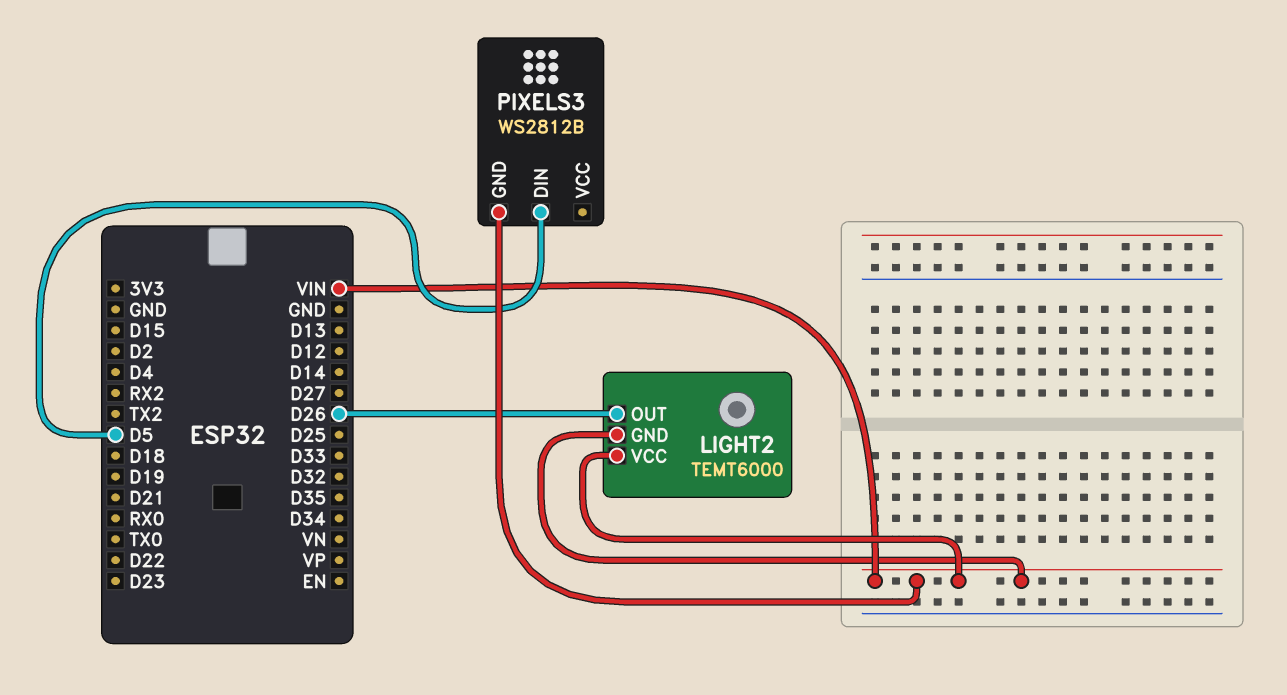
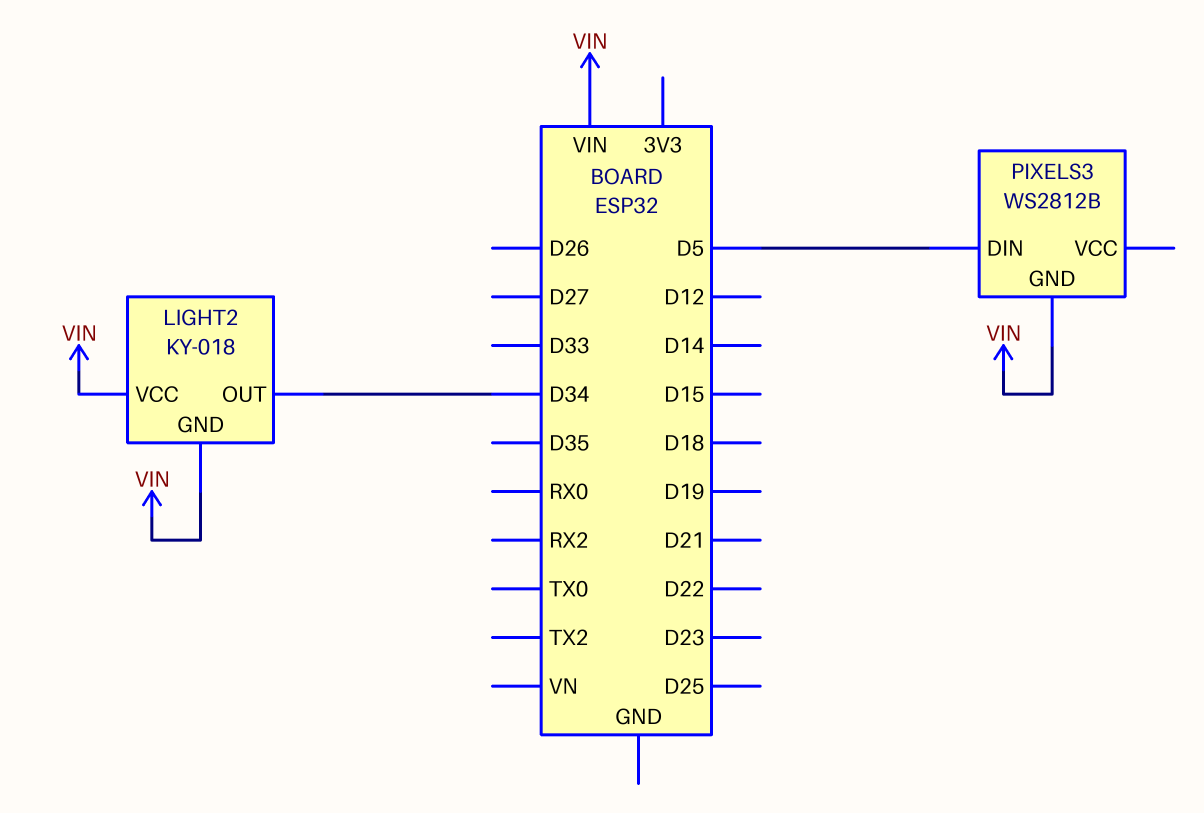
LIGHT2: TEMT6000 -> KY-018
LIGHT2 pin OUT: D26 -> D34

